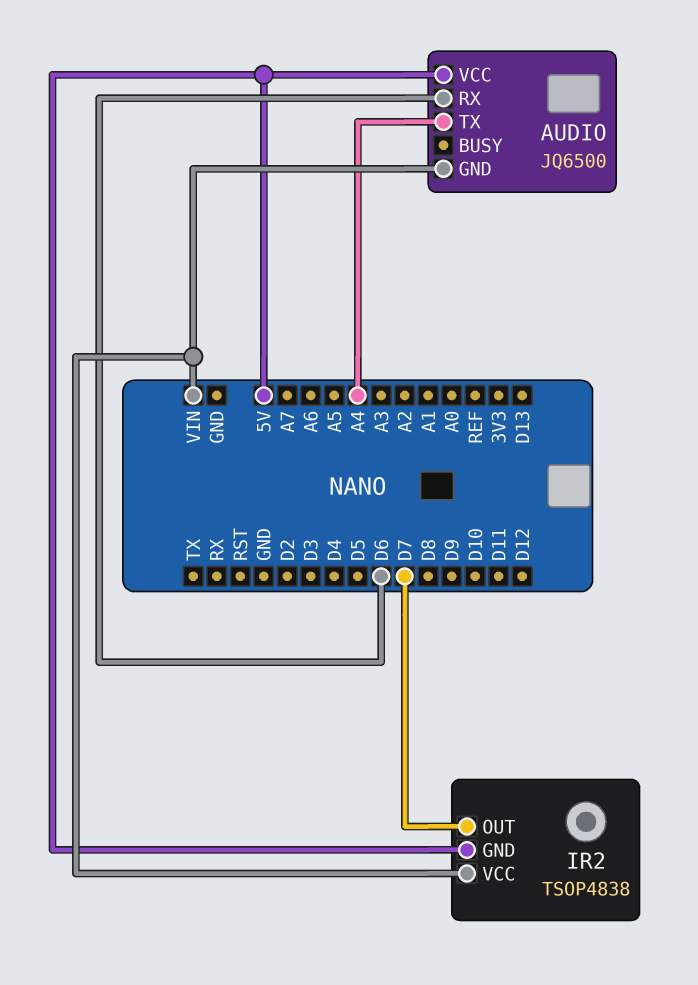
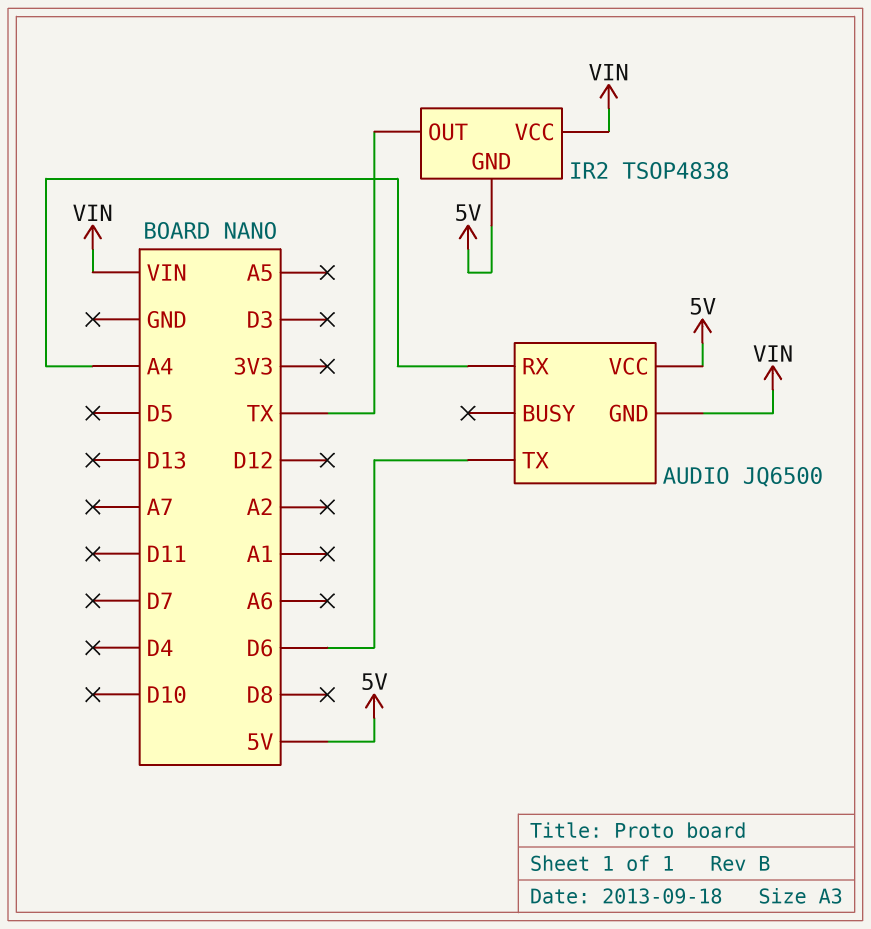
AUDIO pin RX: D6 -> A4
AUDIO pin TX: A4 -> D6
IR2 pin OUT: D7 -> TX

